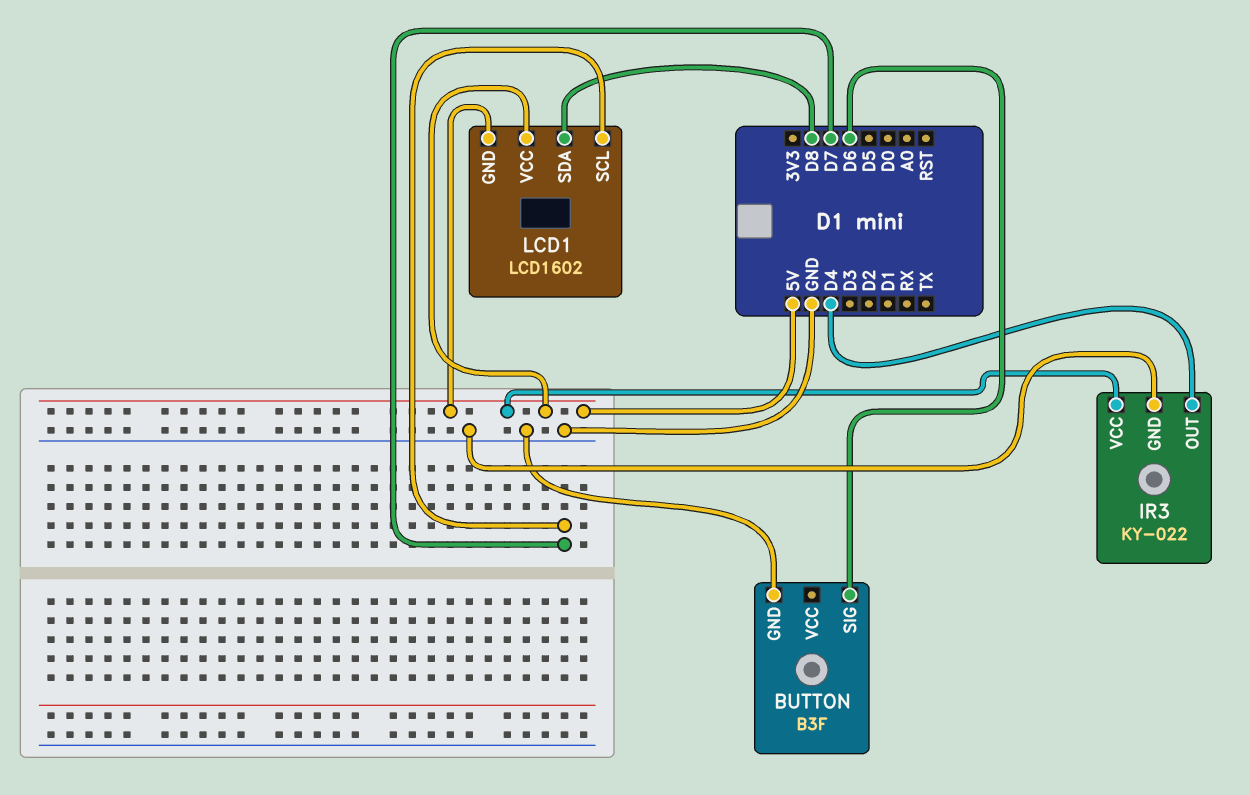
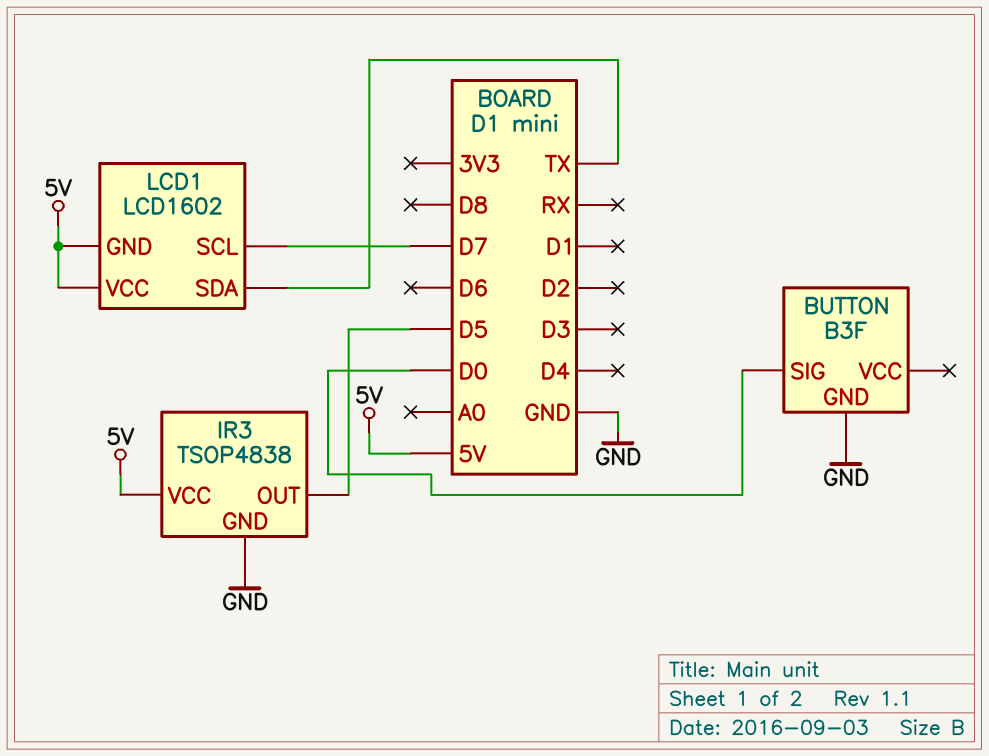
BUTTON pin SIG: D6 -> D0
IR3: KY-022 -> TSOP4838
IR3 pin OUT: D4 -> D5
LCD1 pin SDA: D8 -> TX

